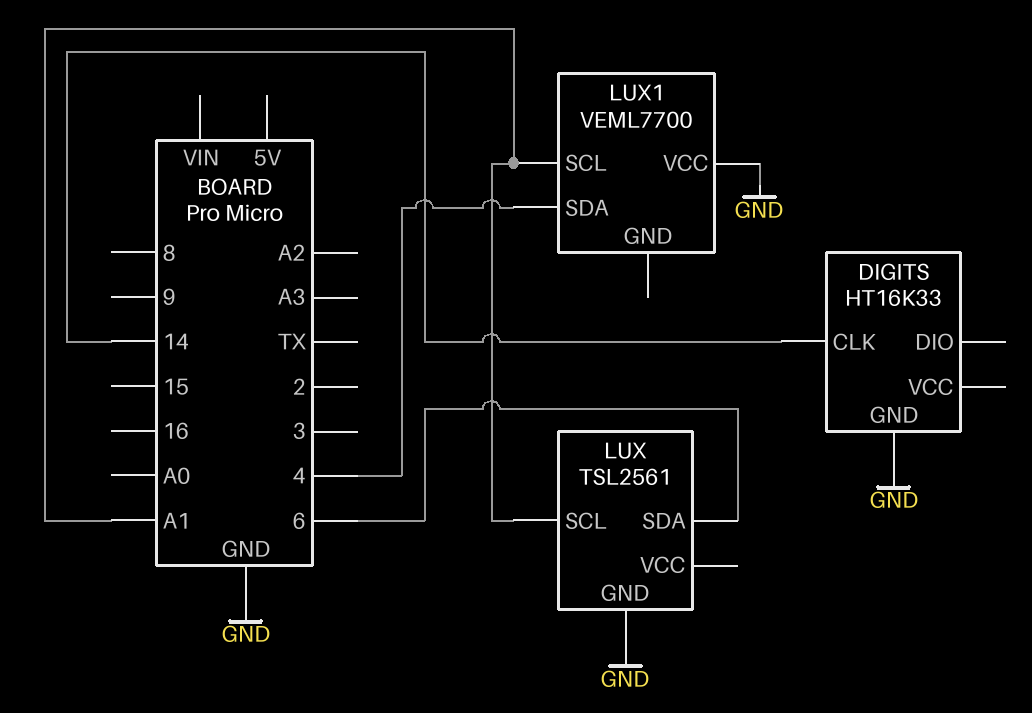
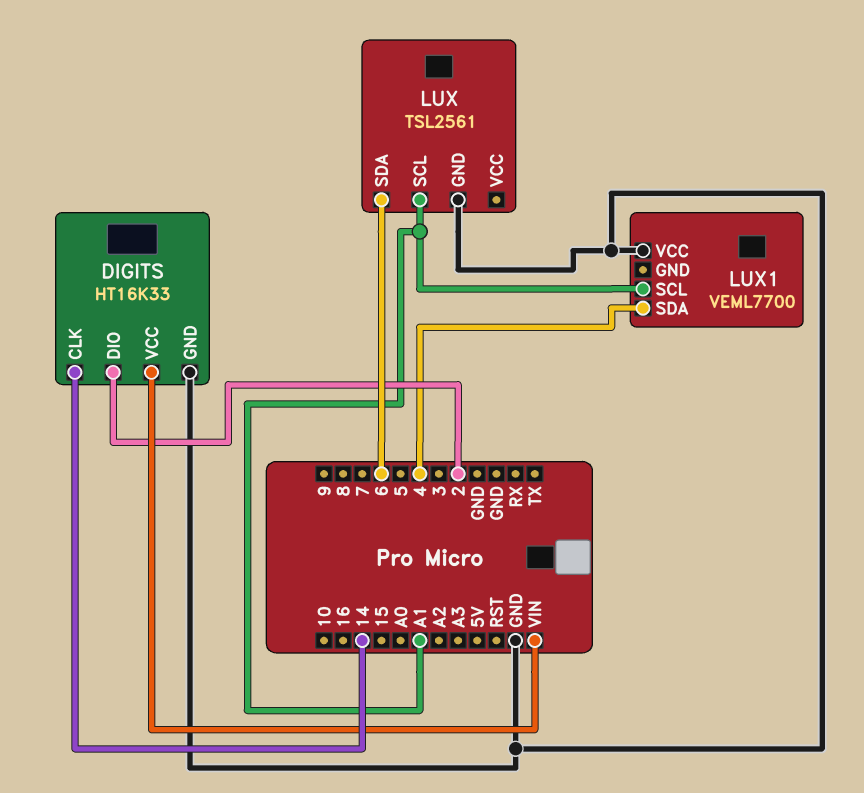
DIGITS pin DIO: none -> 2
DIGITS pin VCC: none -> VIN

